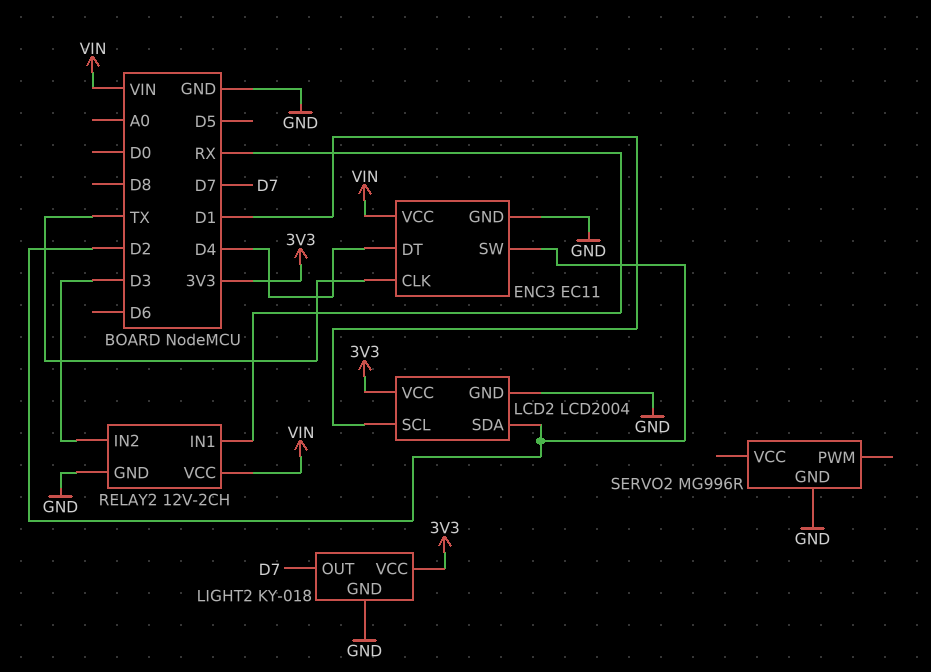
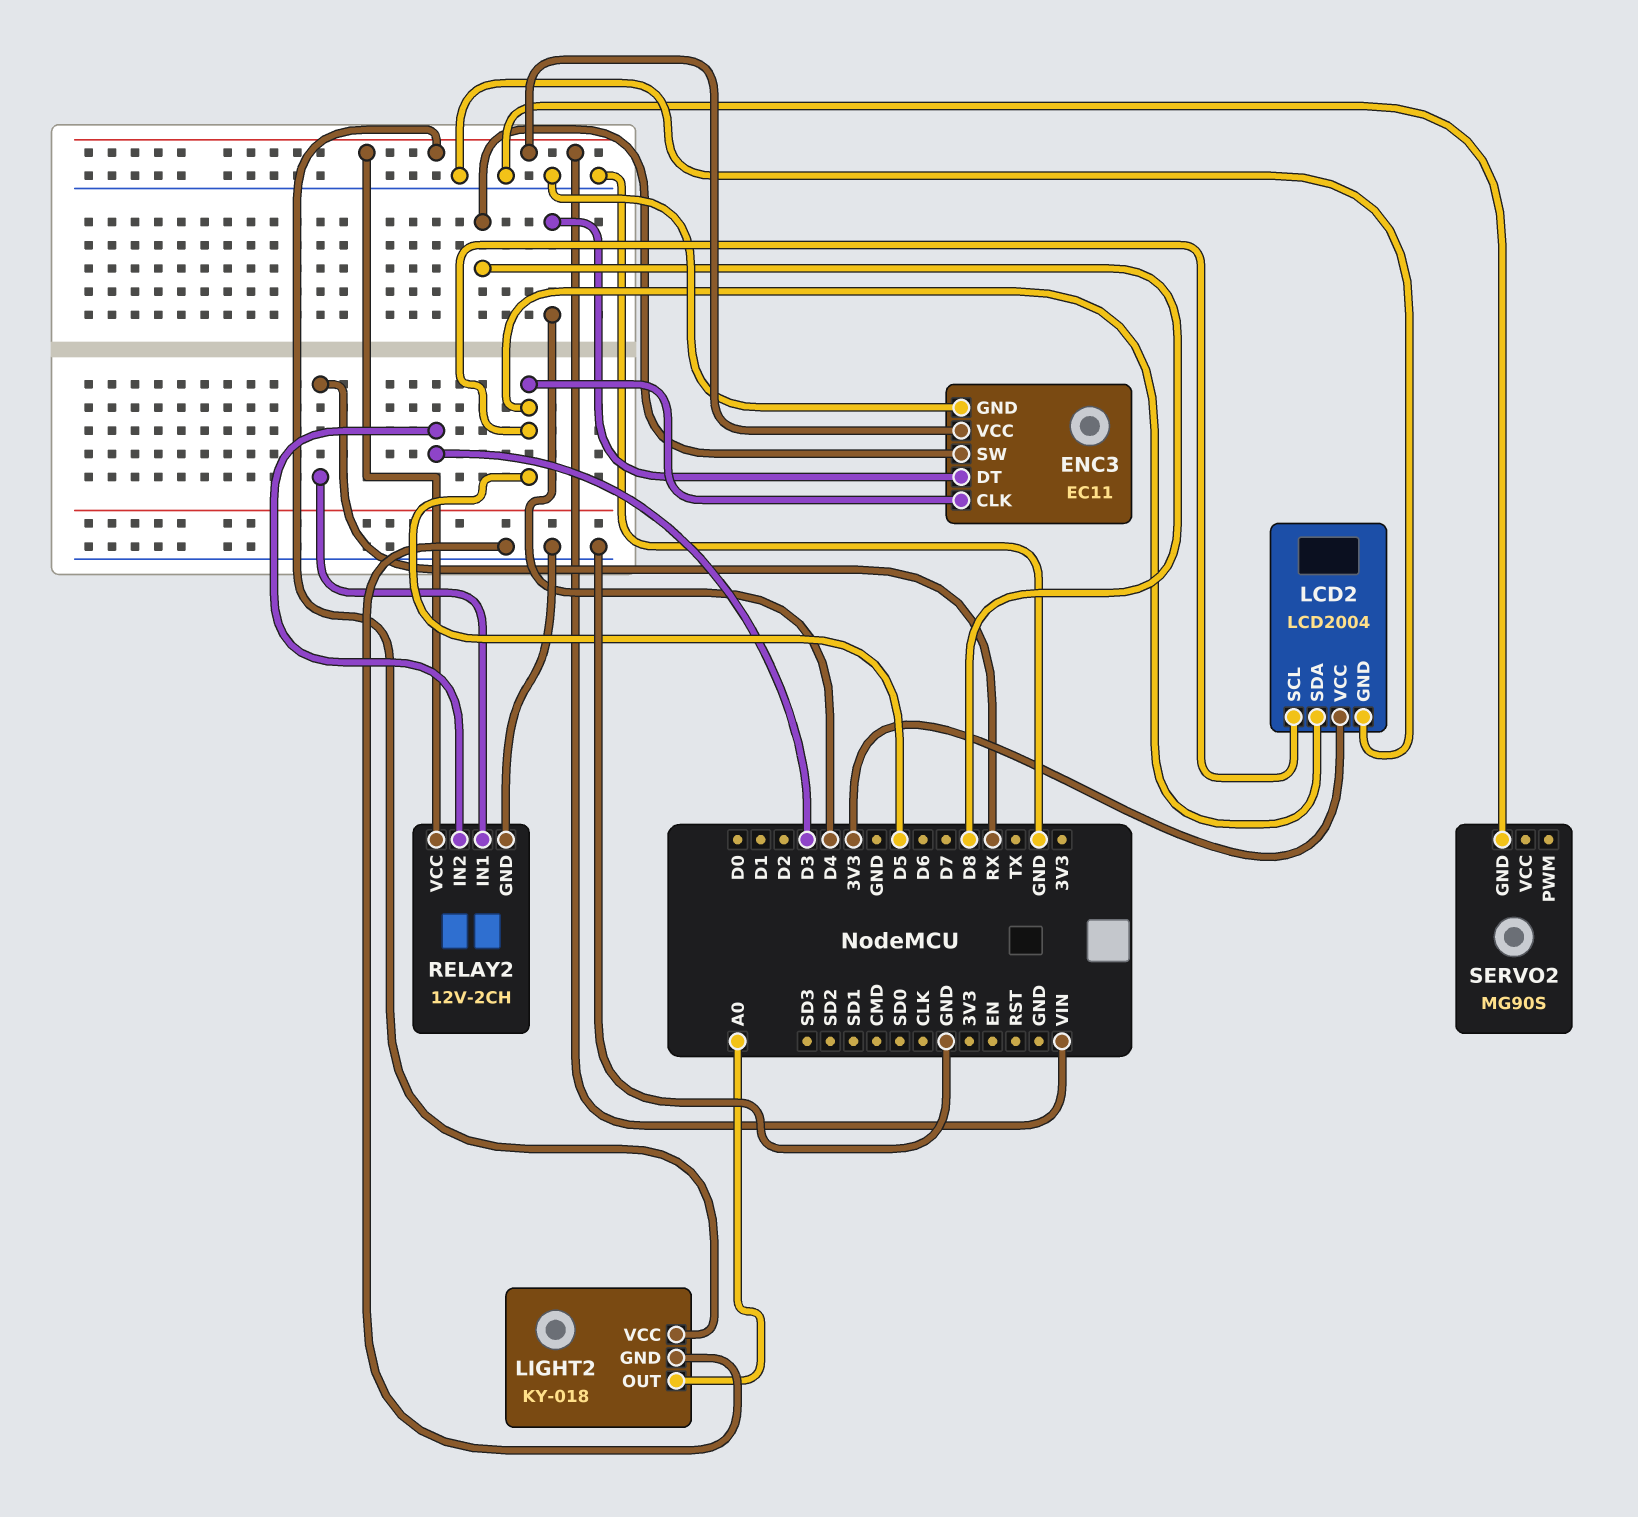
ENC3 pin CLK: TX -> D5
ENC3 pin SW: D2 -> D8
LCD2 pin SCL: D1 -> D5
LCD2 pin SDA: D2 -> D5
LIGHT2 pin OUT: D7 -> A0
LIGHT2 pin VCC: 3V3 -> VIN
SERVO2: MG996R -> MG90S

